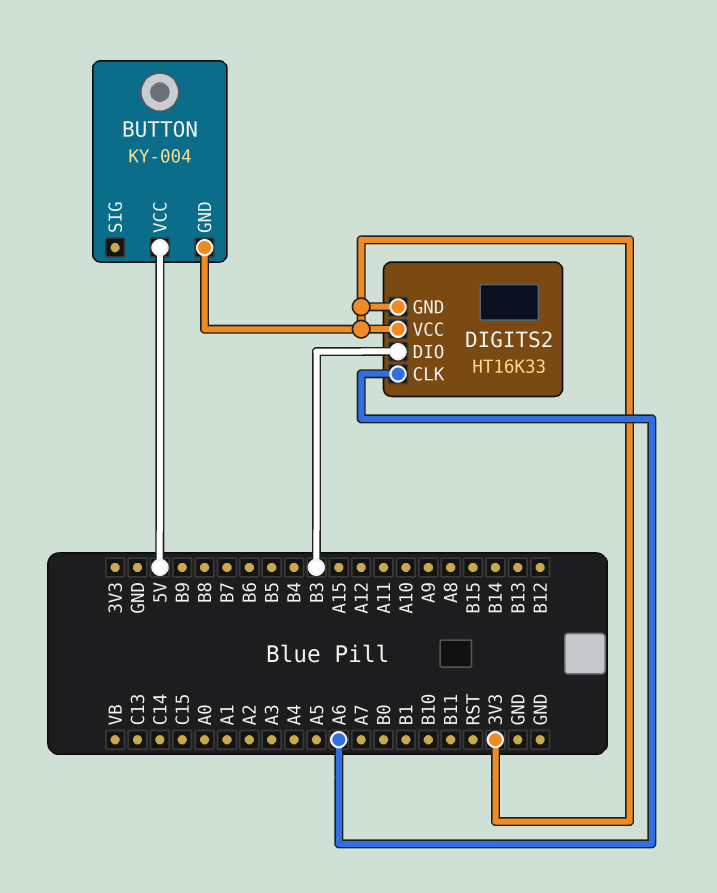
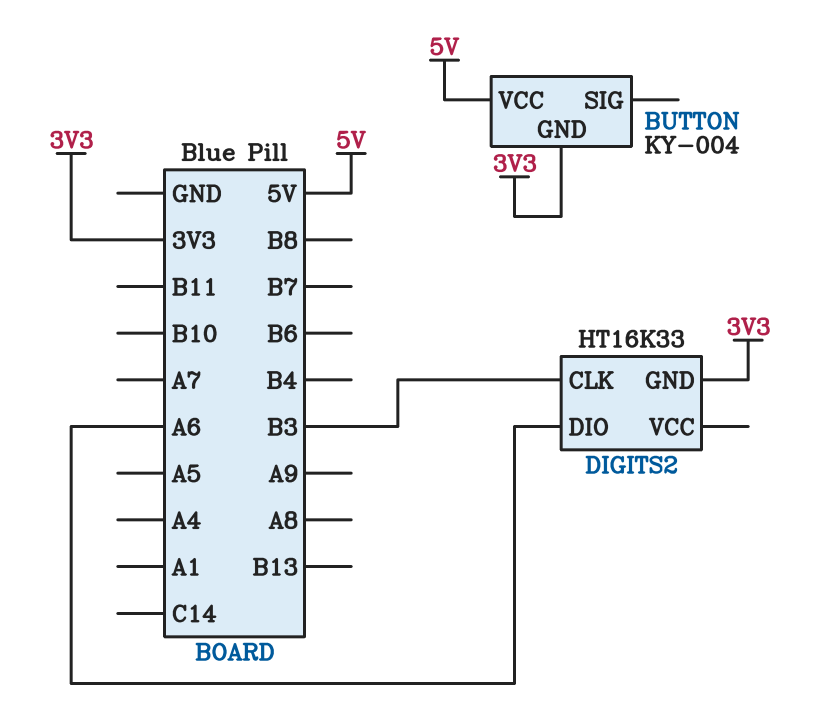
DIGITS2 pin CLK: A6 -> B3
DIGITS2 pin DIO: B3 -> A6
DIGITS2 pin VCC: 3V3 -> none

